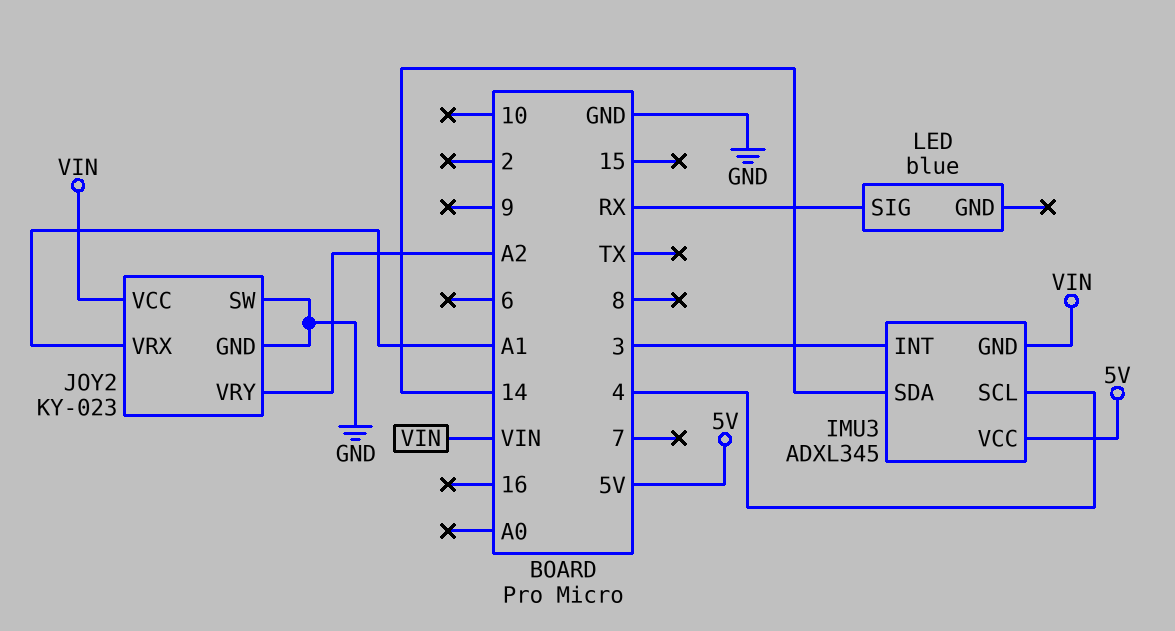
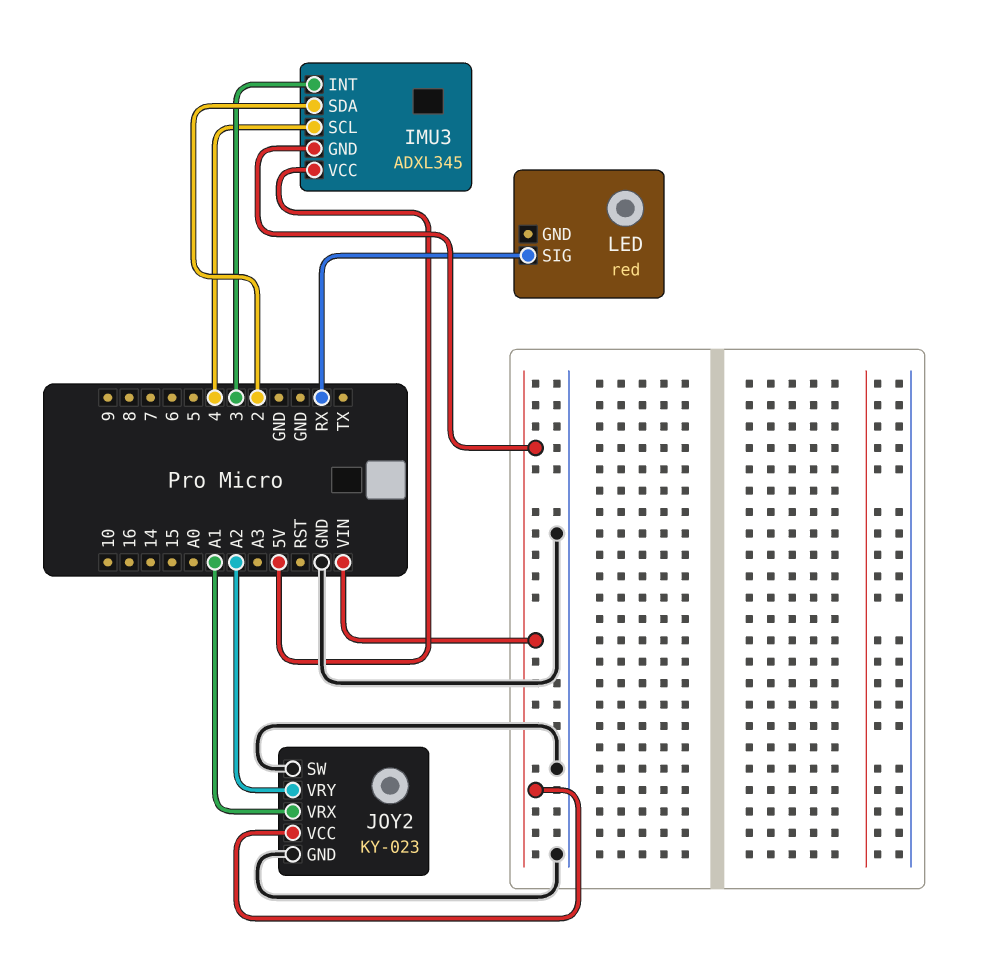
IMU3 pin SDA: 14 -> 2
LED: blue -> red

